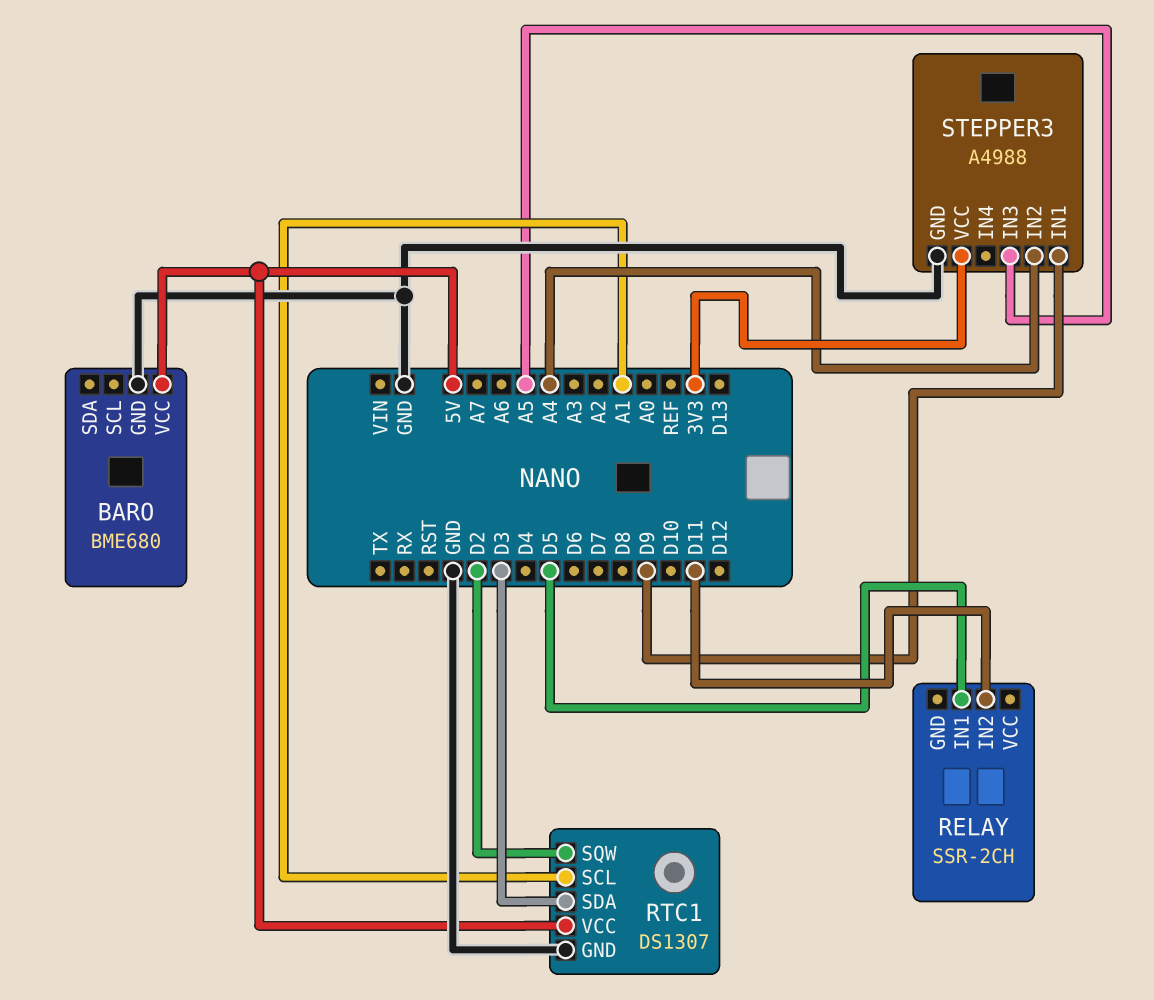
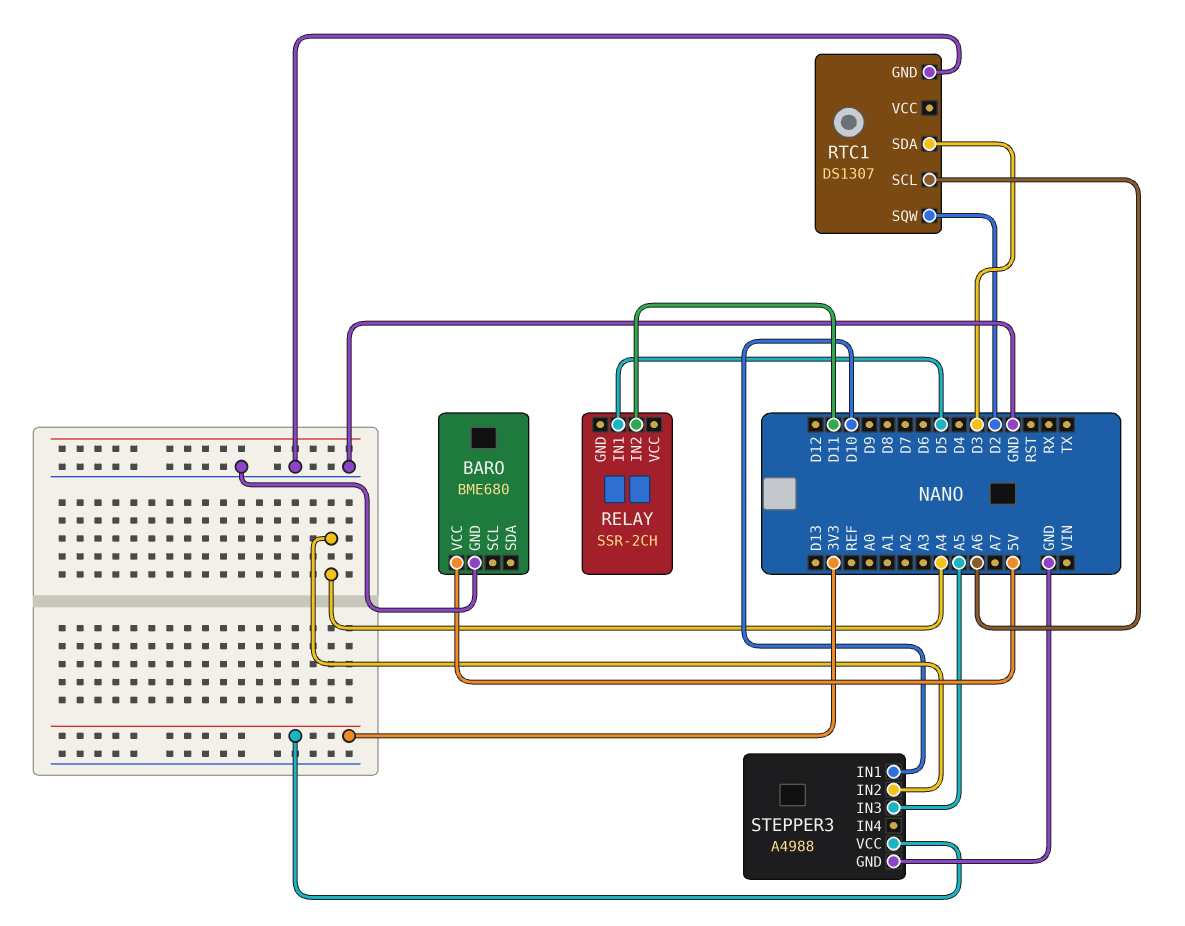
RTC1 pin SCL: A1 -> A6
RTC1 pin VCC: 5V -> none
STEPPER3 pin IN1: D9 -> D10

